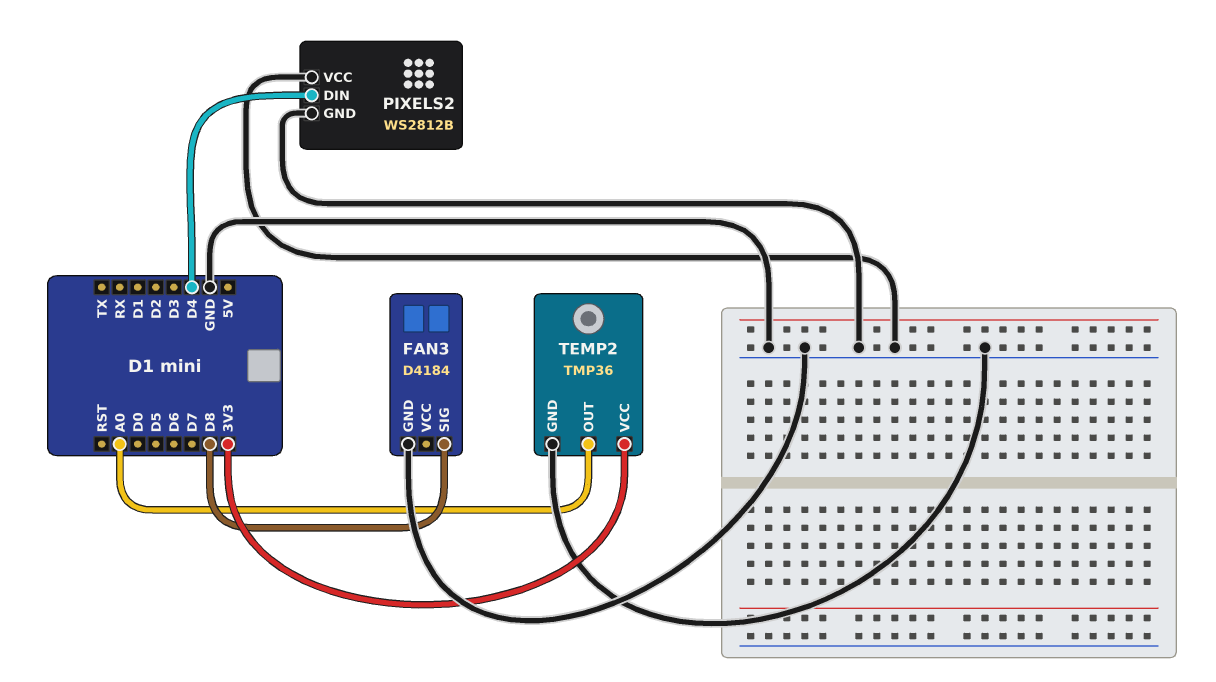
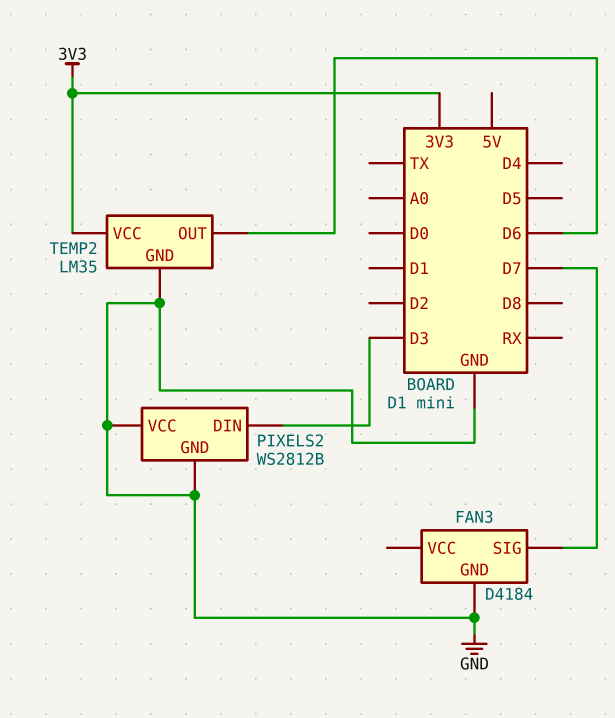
FAN3 pin SIG: D8 -> D7
PIXELS2 pin DIN: D4 -> D3
TEMP2: TMP36 -> LM35
TEMP2 pin OUT: A0 -> D6

